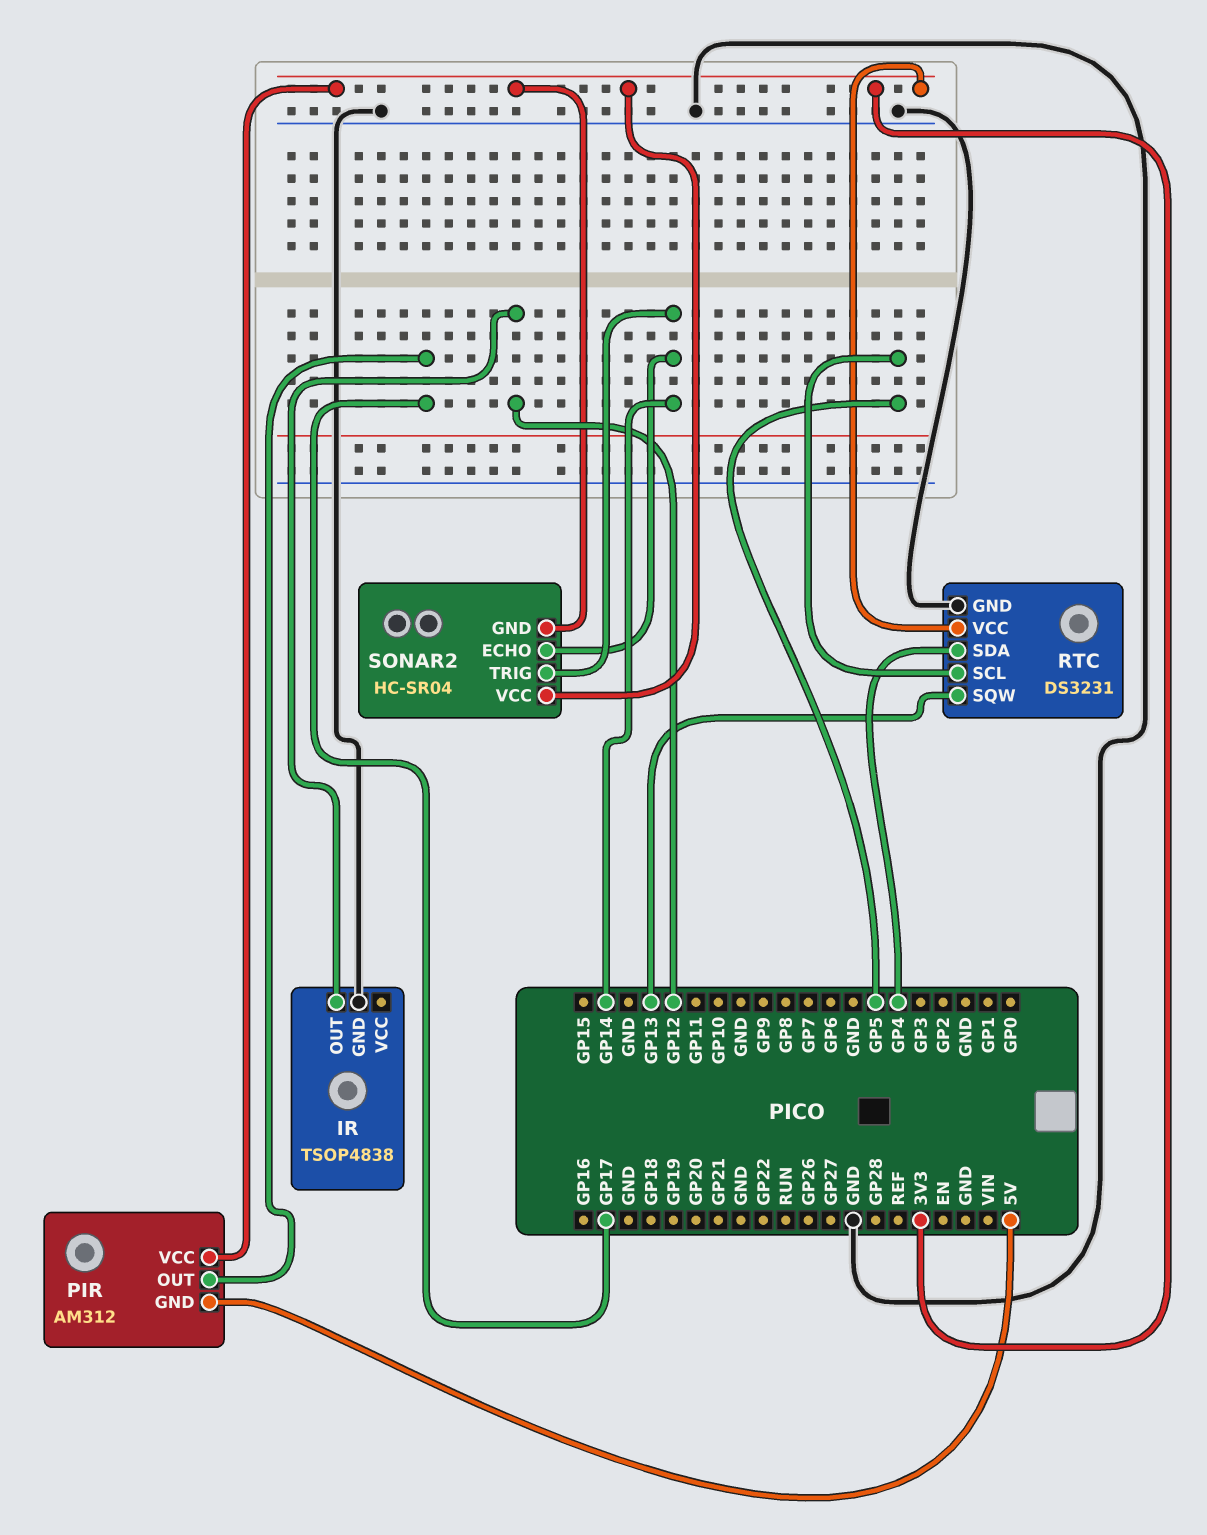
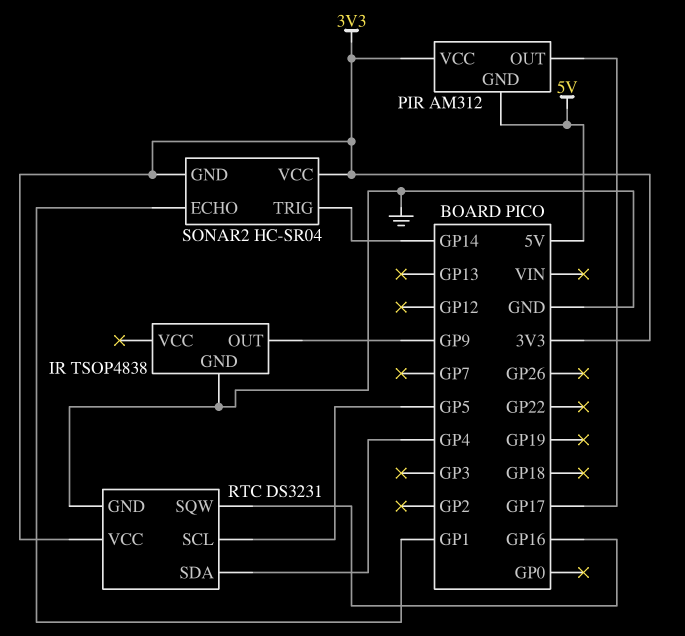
IR pin OUT: GP12 -> GP9
RTC pin SQW: GP13 -> GP16
SONAR2 pin ECHO: GP14 -> GP1

